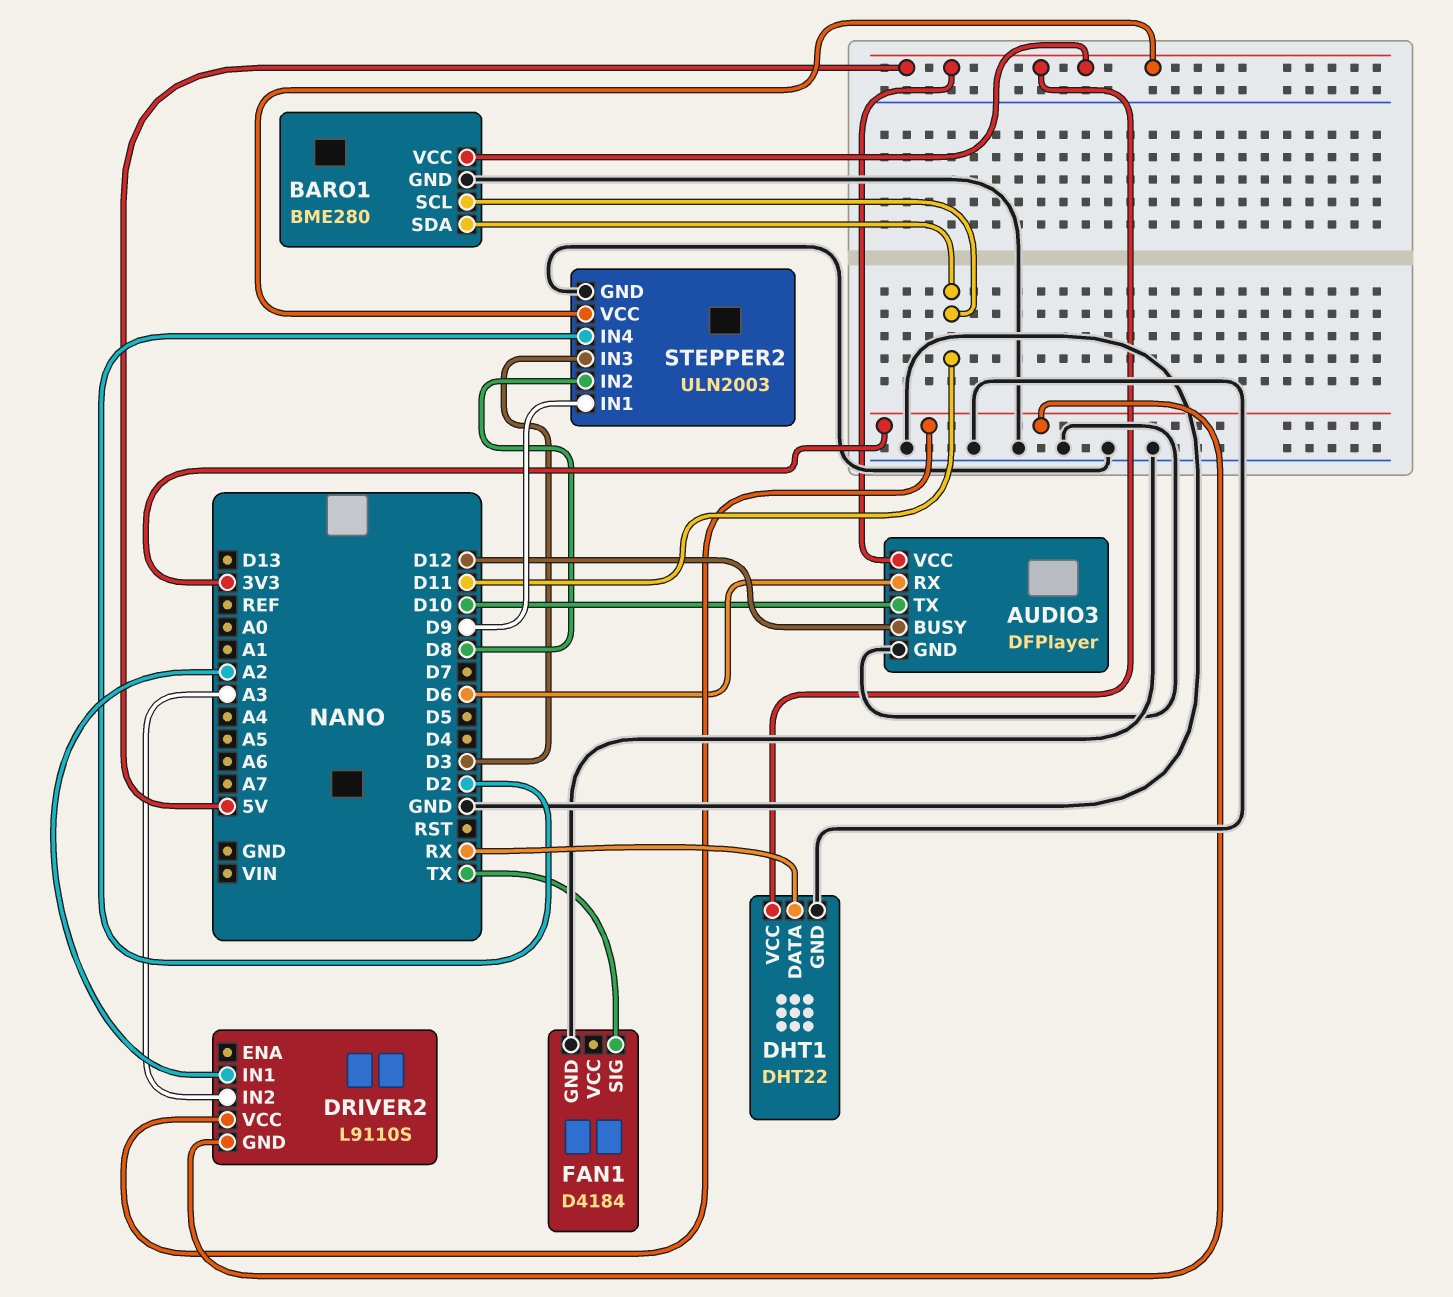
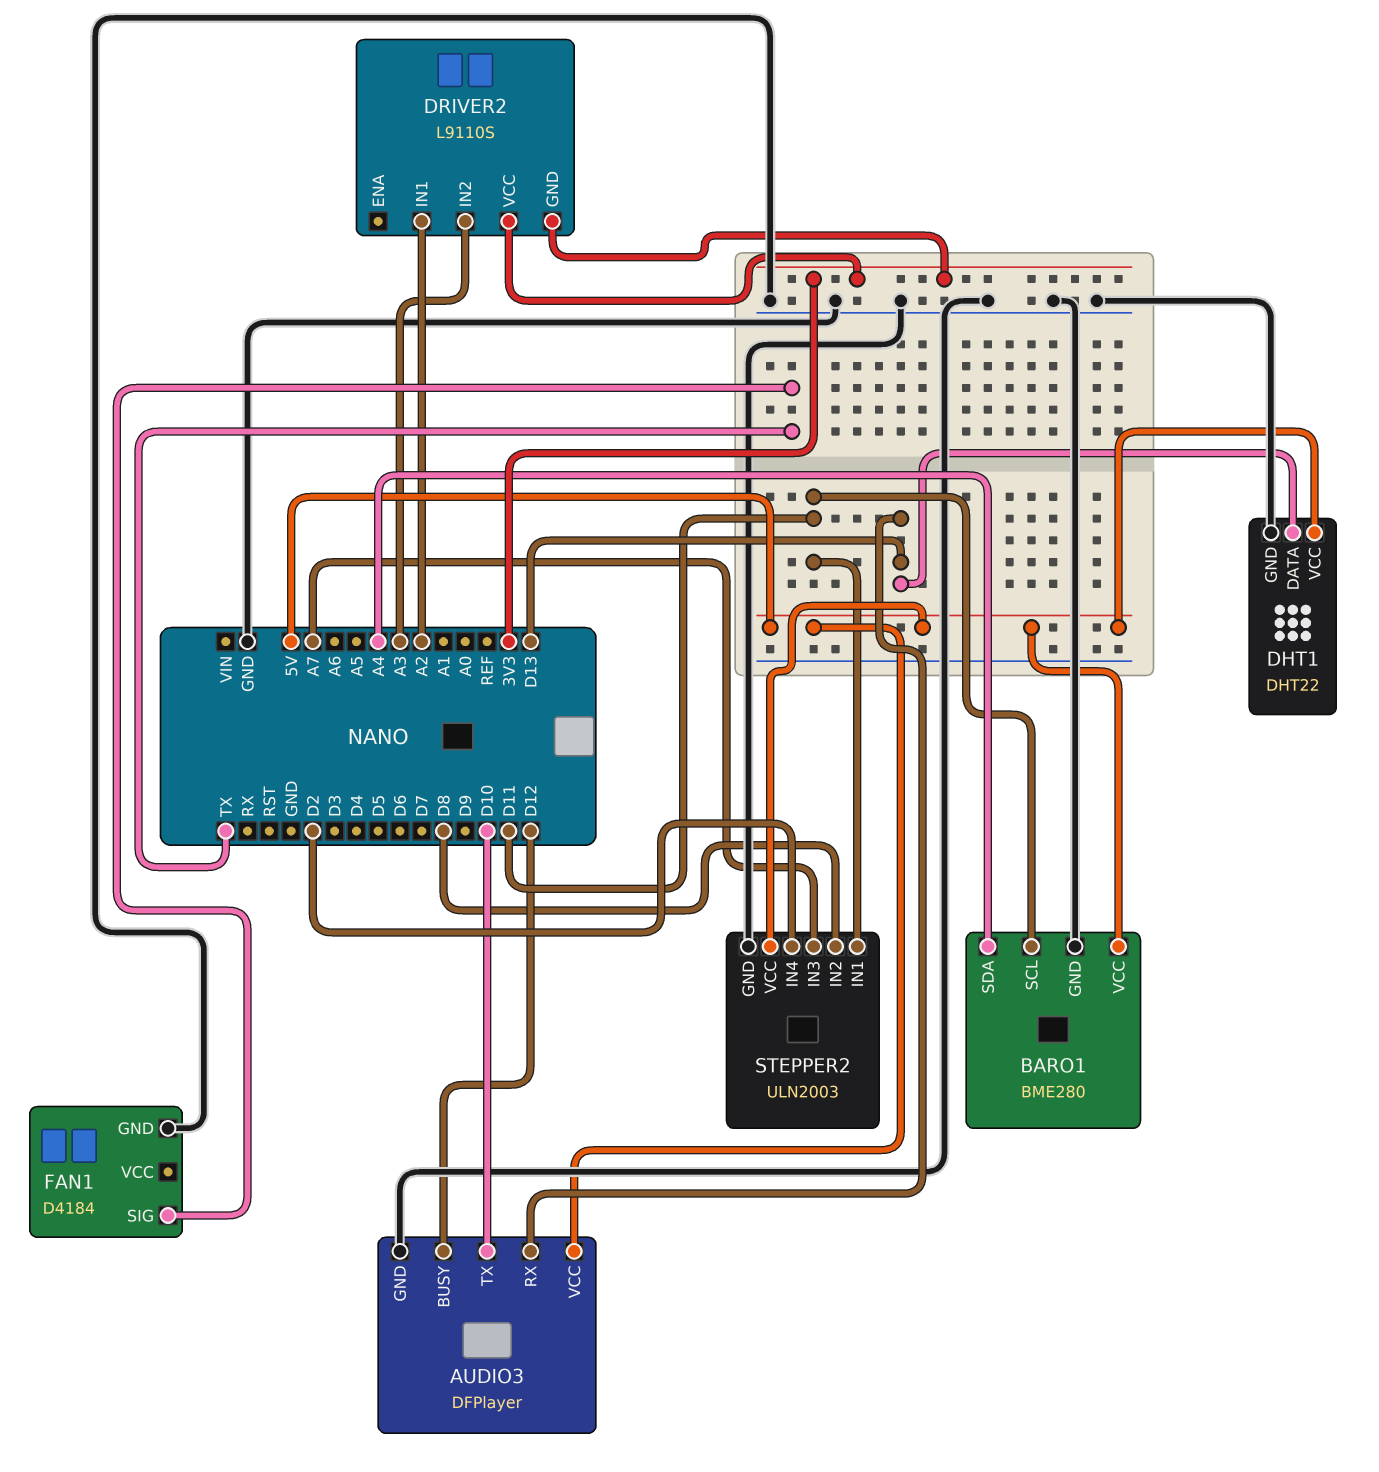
AUDIO3 pin RX: D6 -> D13
BARO1 pin SDA: D11 -> A4
DHT1 pin DATA: RX -> D13
STEPPER2 pin IN1: D9 -> D11
STEPPER2 pin IN3: D3 -> A7

